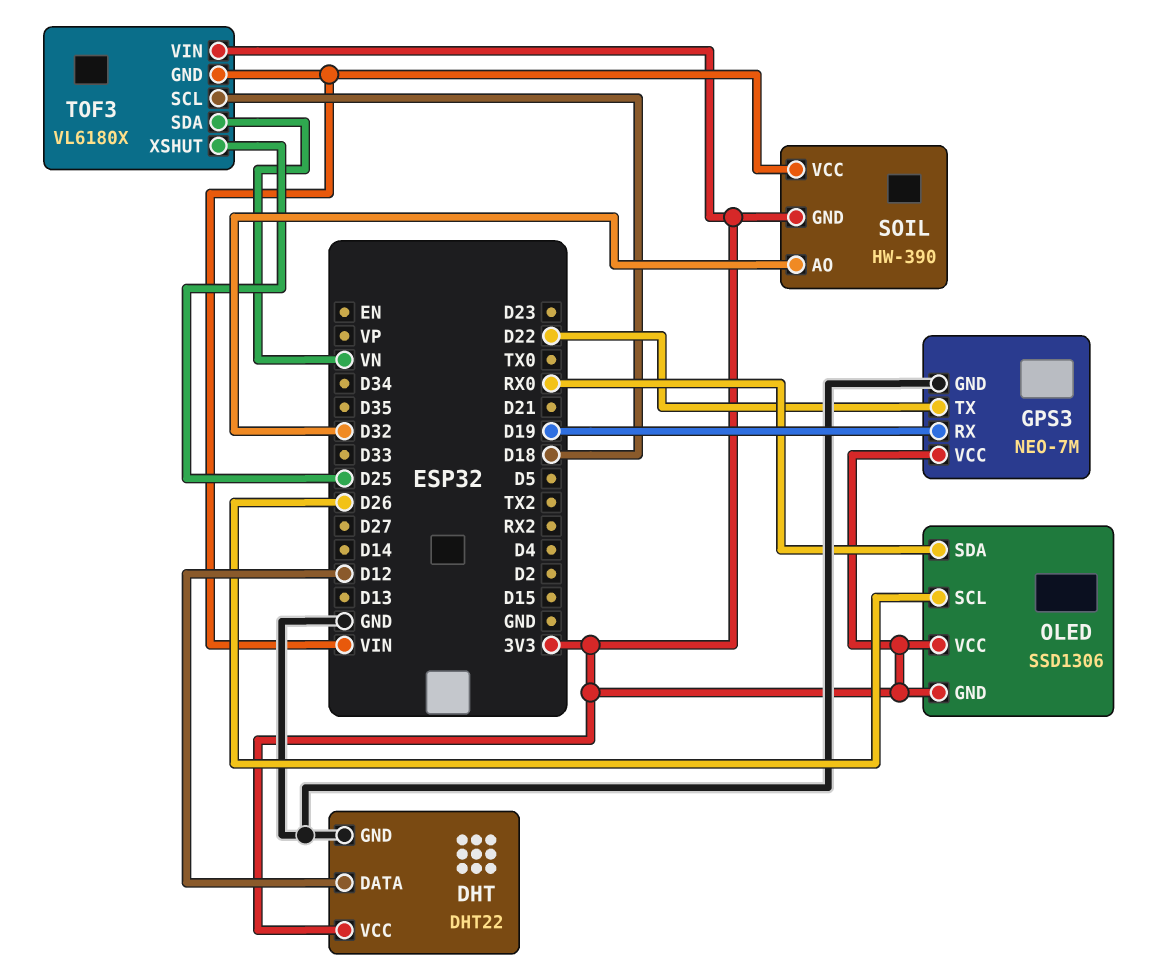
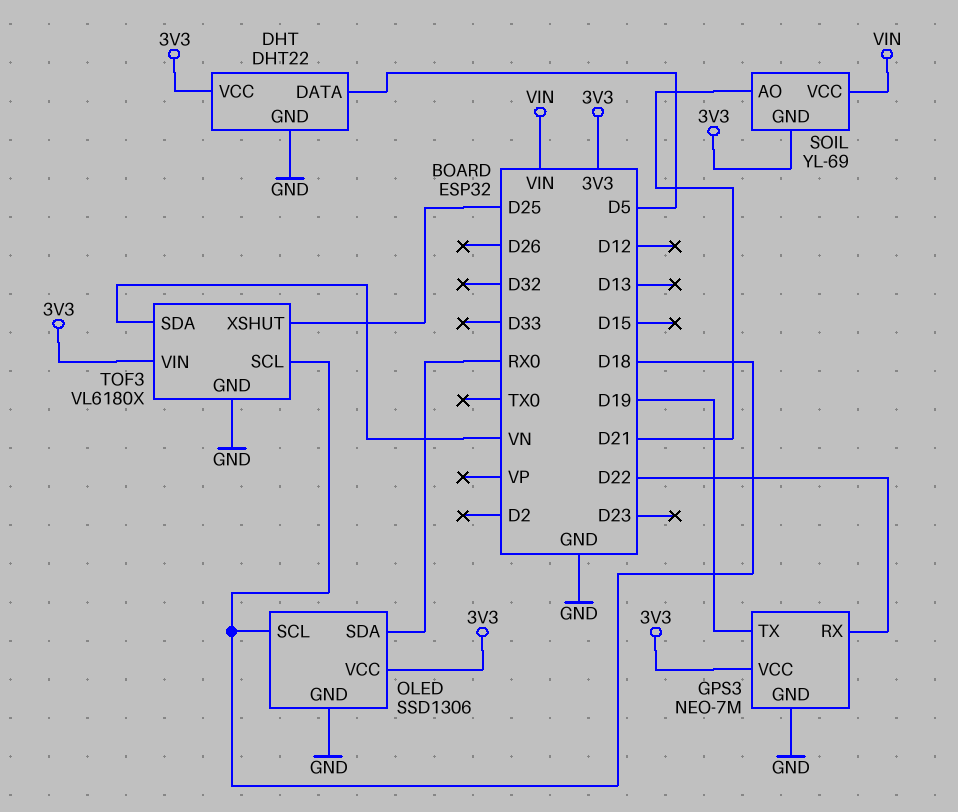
DHT pin DATA: D12 -> D5
GPS3 pin RX: D19 -> D22
GPS3 pin TX: D22 -> D19
OLED pin GND: 3V3 -> GND
OLED pin SCL: D26 -> D18
SOIL: HW-390 -> YL-69
SOIL pin AO: D32 -> D21
TOF3 pin GND: VIN -> GND

